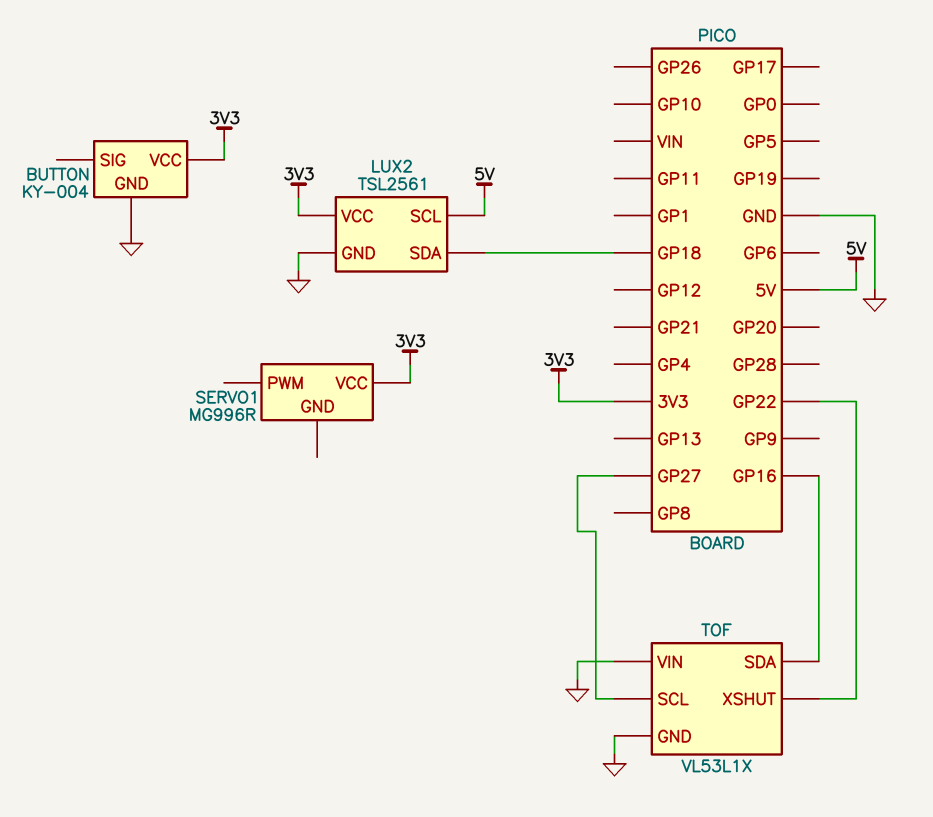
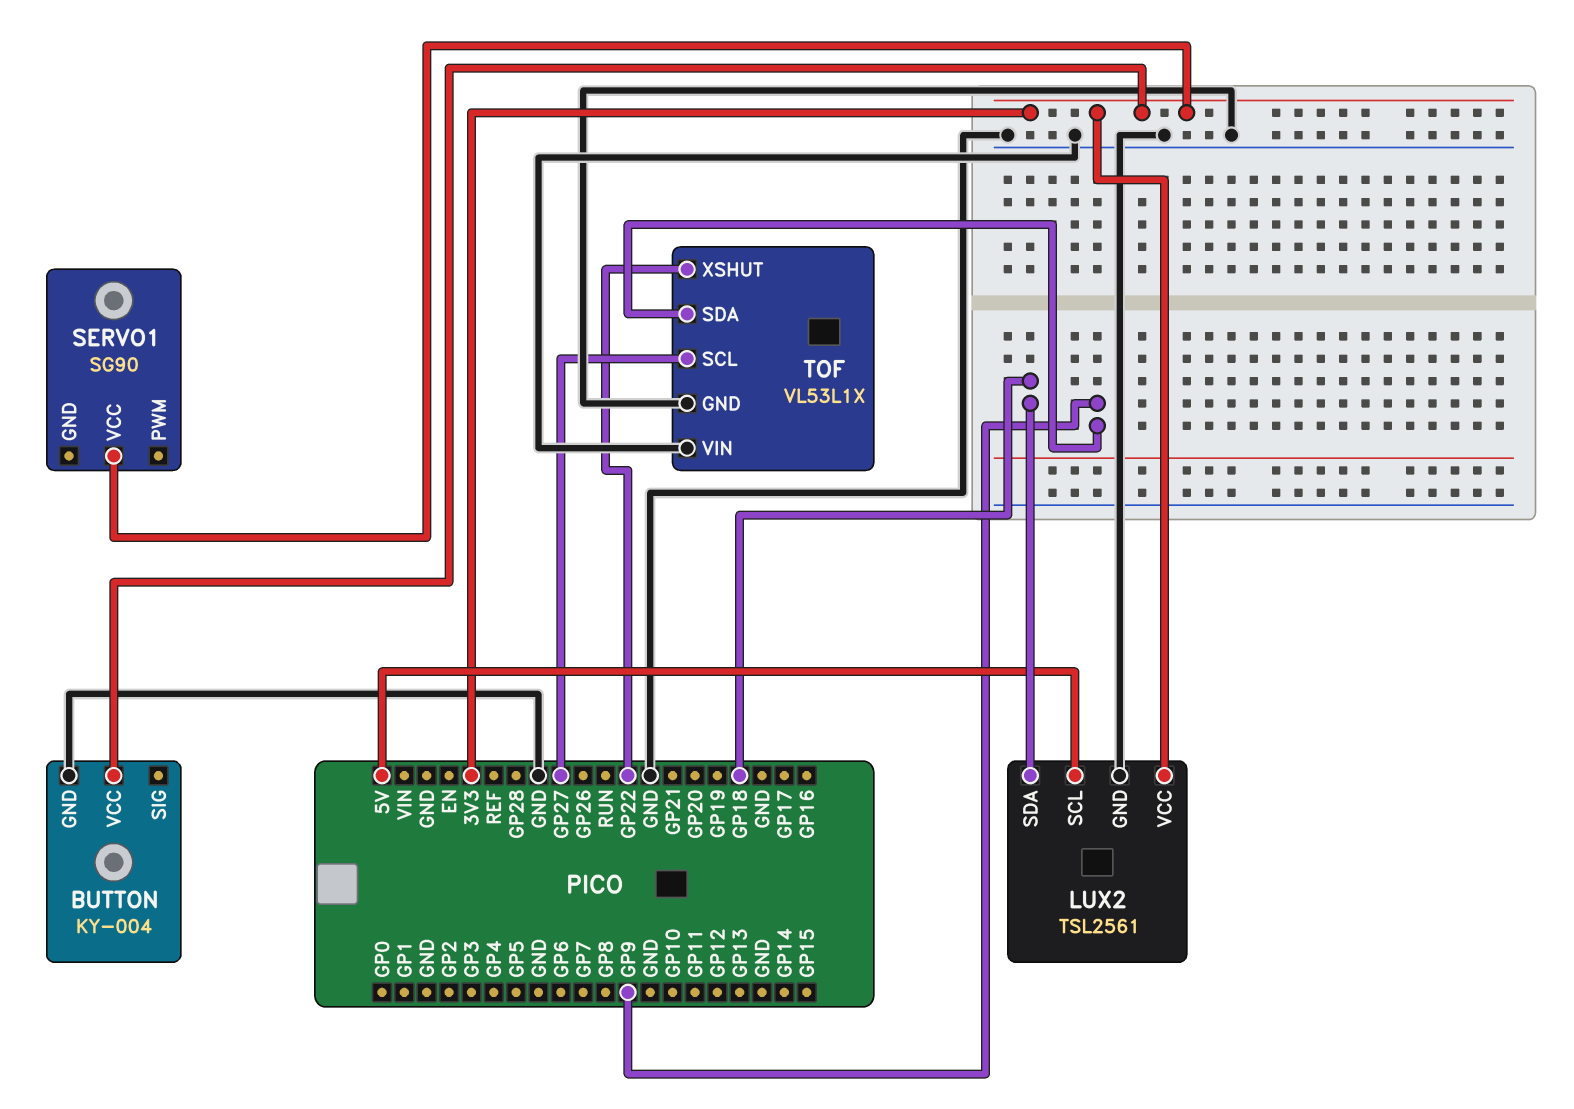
SERVO1: MG996R -> SG90
TOF pin SDA: GP16 -> GP9

